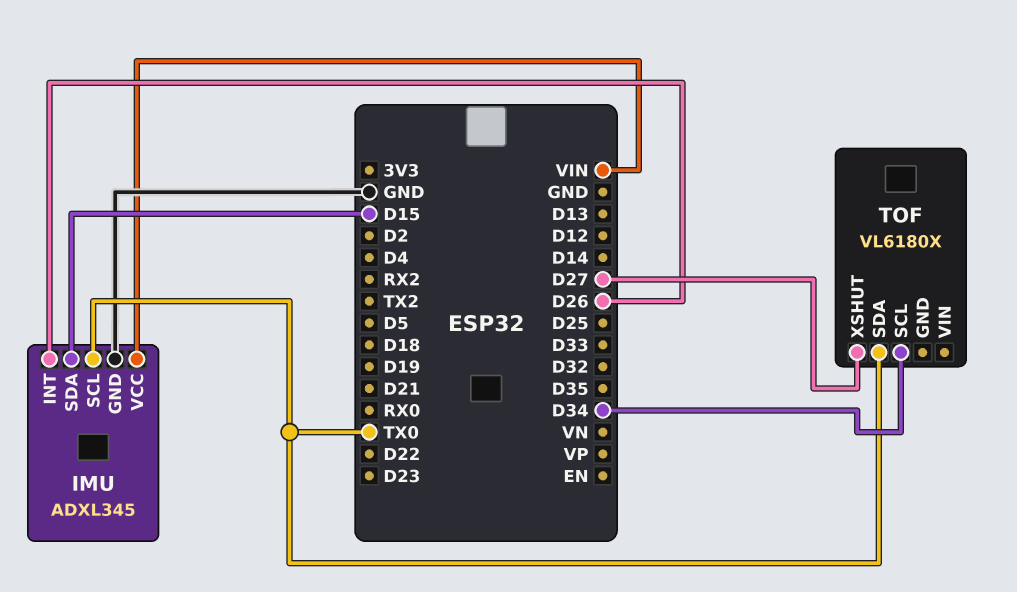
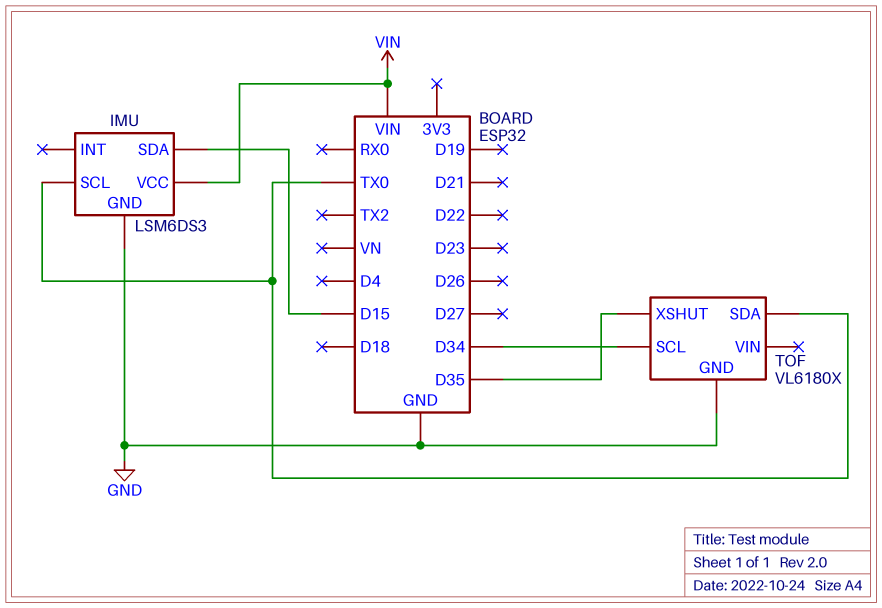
IMU: ADXL345 -> LSM6DS3
IMU pin INT: D26 -> none
TOF pin GND: none -> GND
TOF pin XSHUT: D27 -> D35

